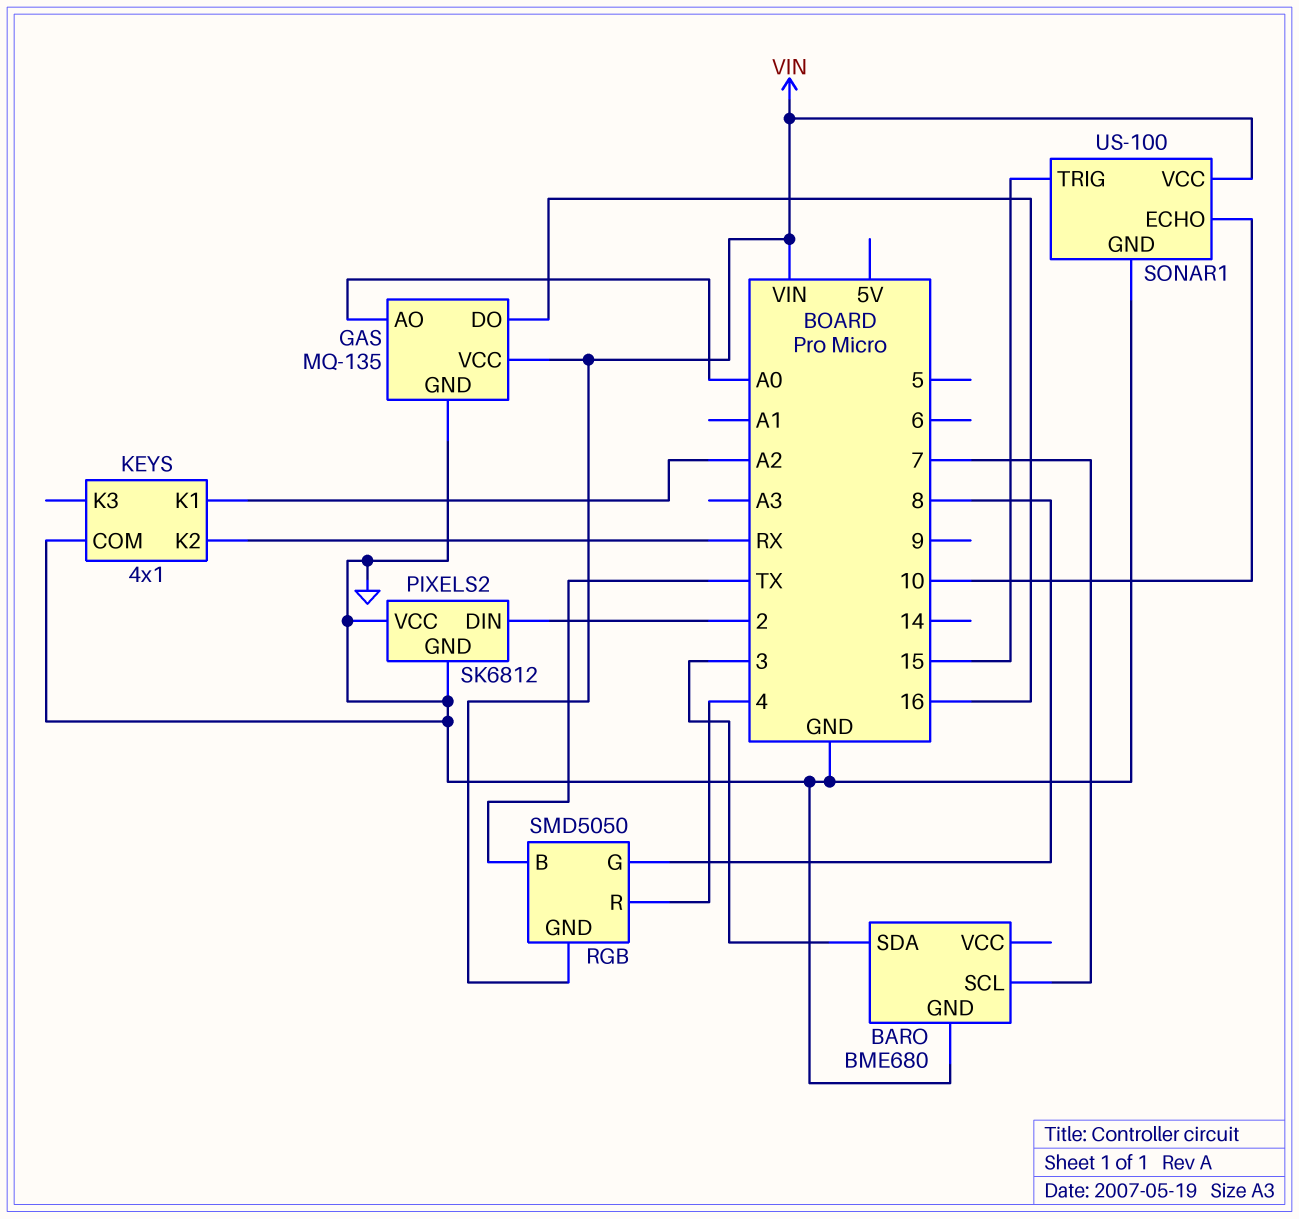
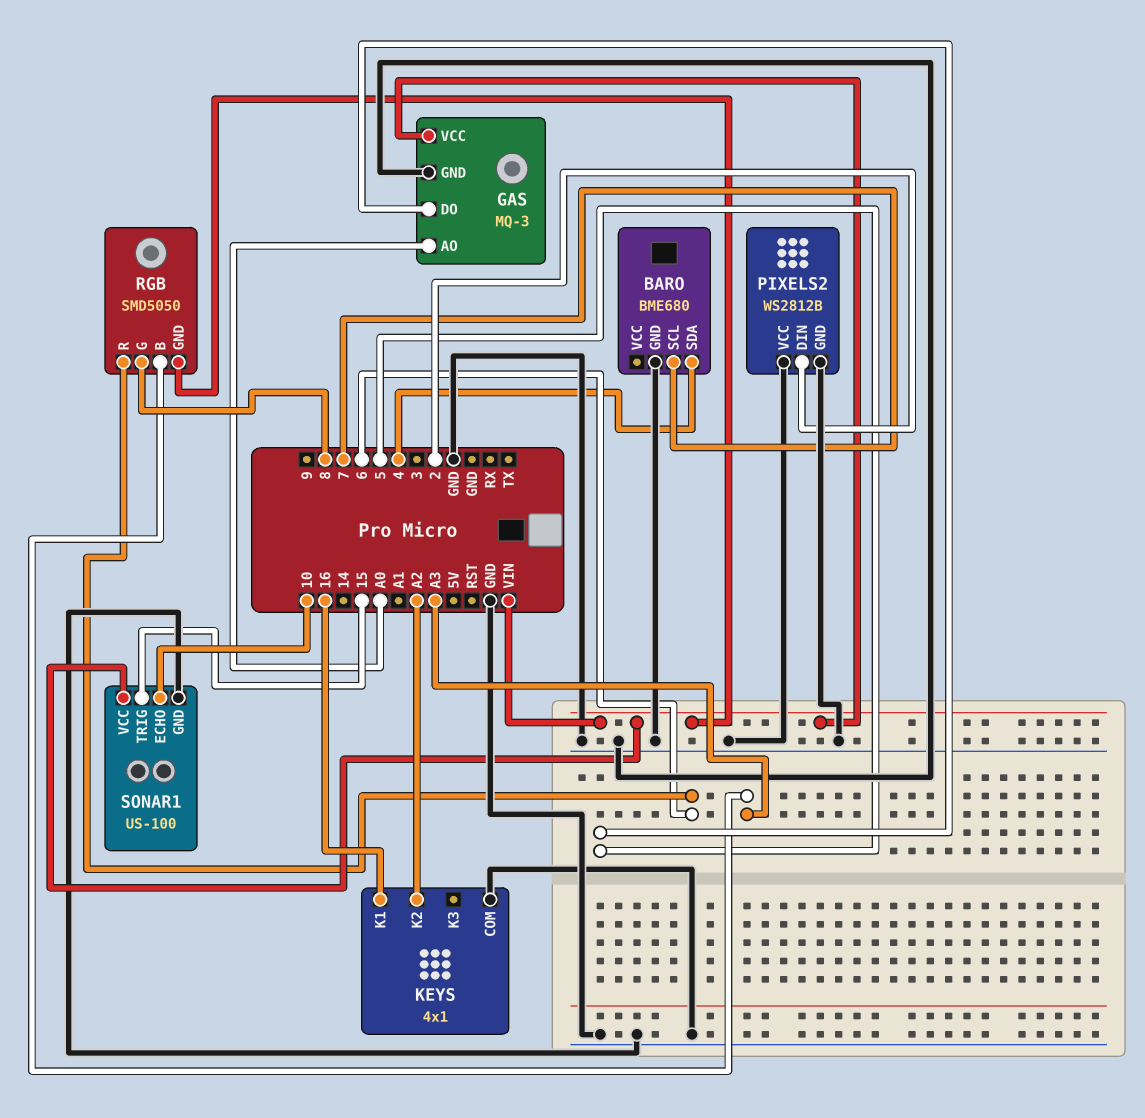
BARO pin SDA: 3 -> 4
GAS: MQ-135 -> MQ-3
GAS pin DO: 16 -> 5
KEYS pin K1: A2 -> 16
KEYS pin K2: RX -> A2
PIXELS2: SK6812 -> WS2812B
RGB pin B: TX -> A3
RGB pin R: 4 -> 6

